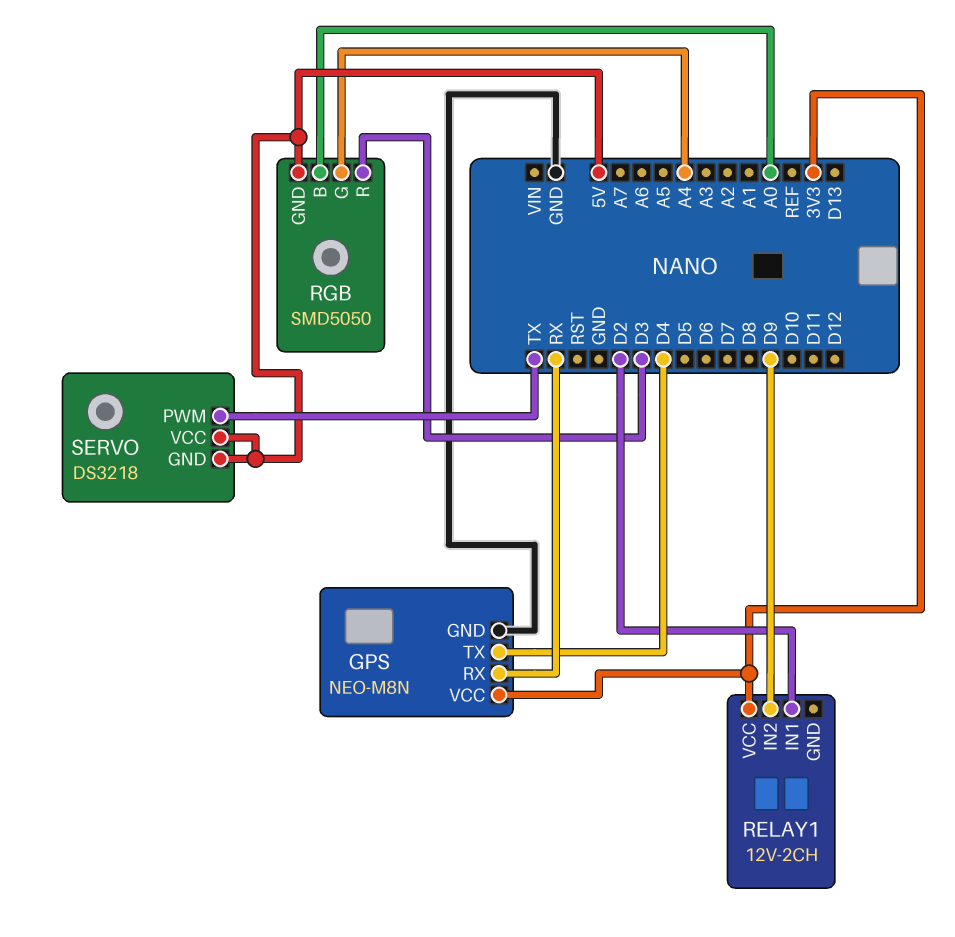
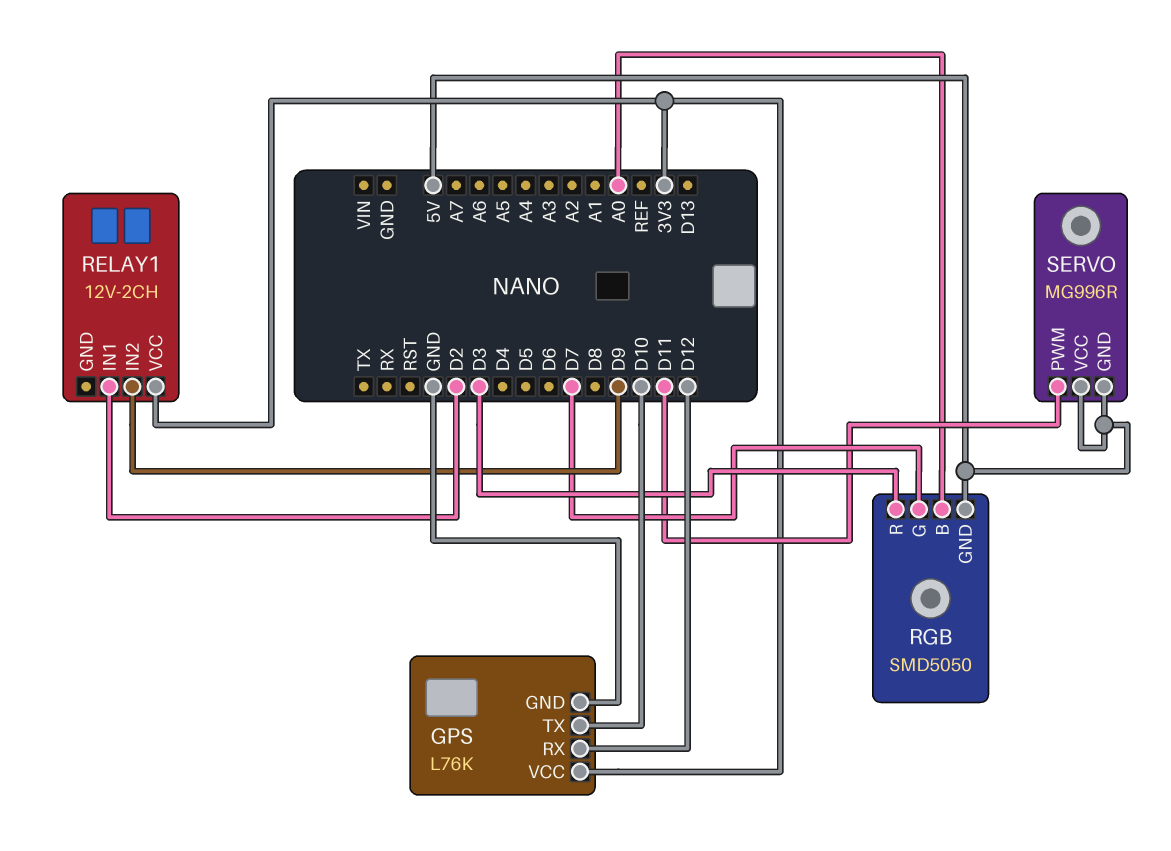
GPS: NEO-M8N -> L76K
GPS pin RX: RX -> D12
GPS pin TX: D4 -> D10
RGB pin G: A4 -> D7
SERVO: DS3218 -> MG996R
SERVO pin PWM: TX -> D11

